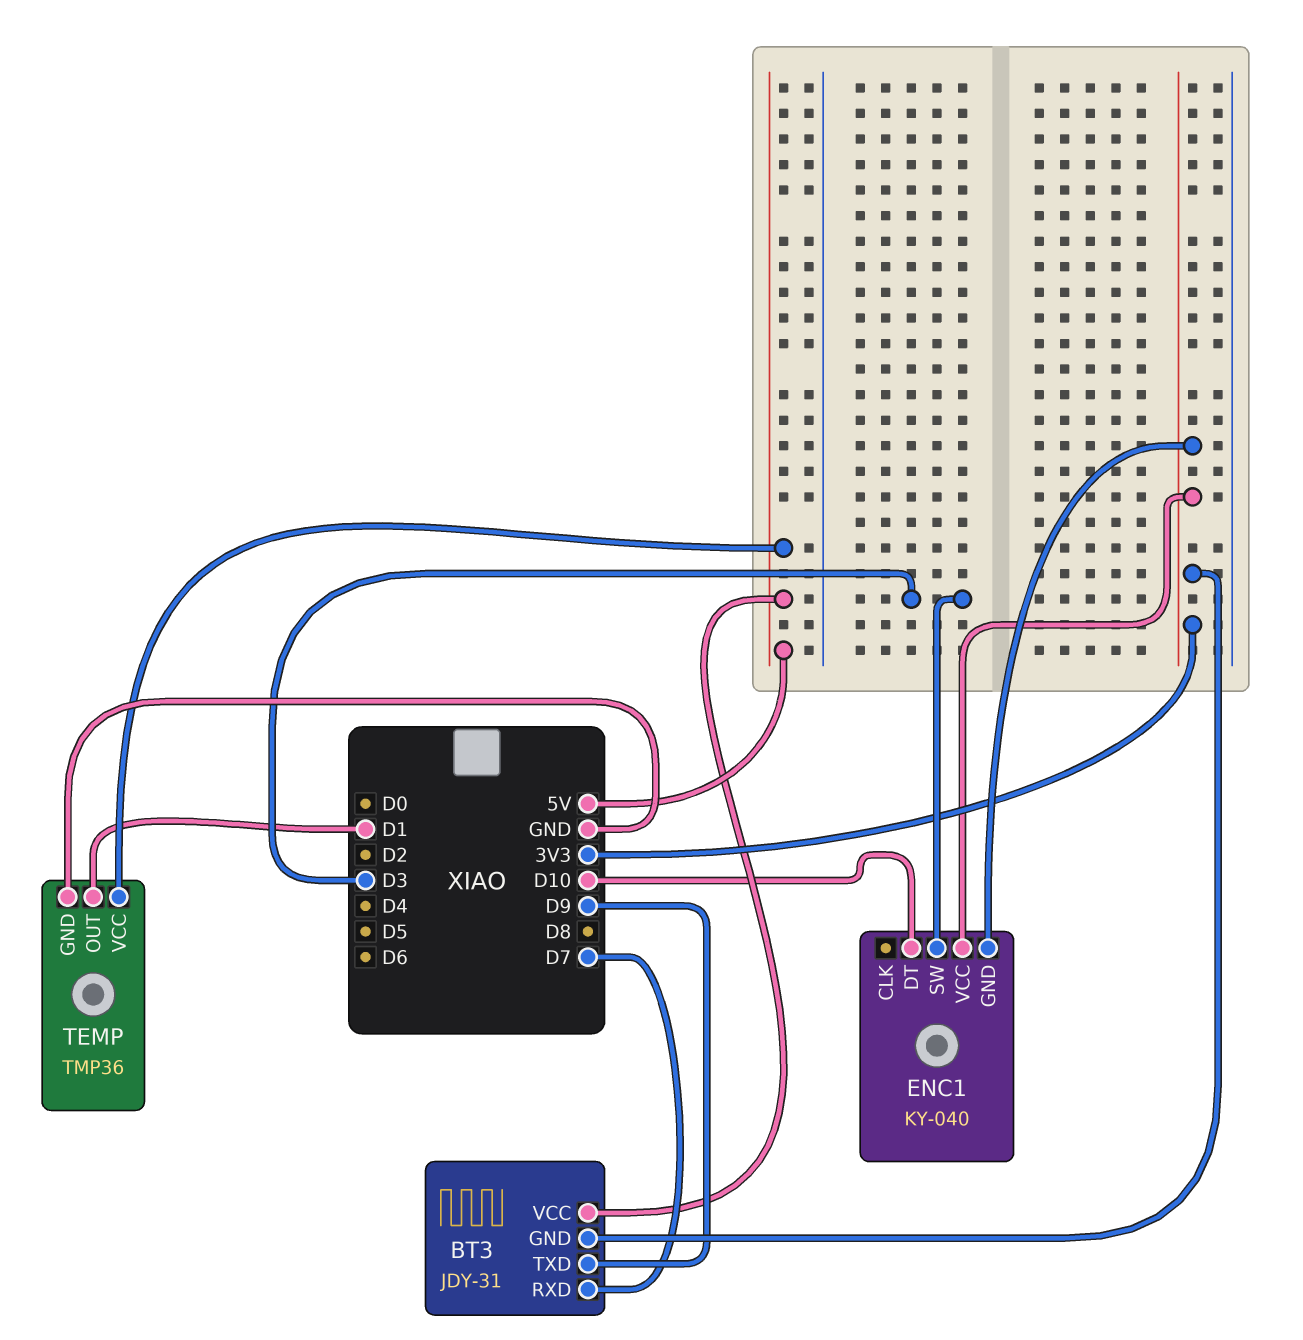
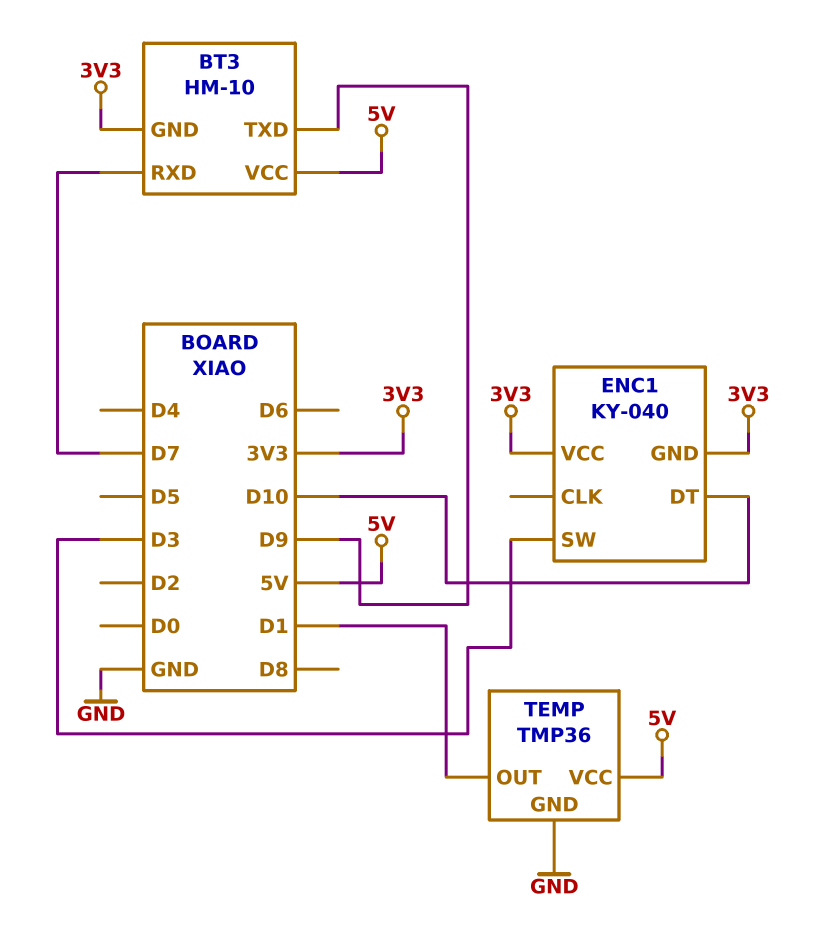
BT3: JDY-31 -> HM-10

